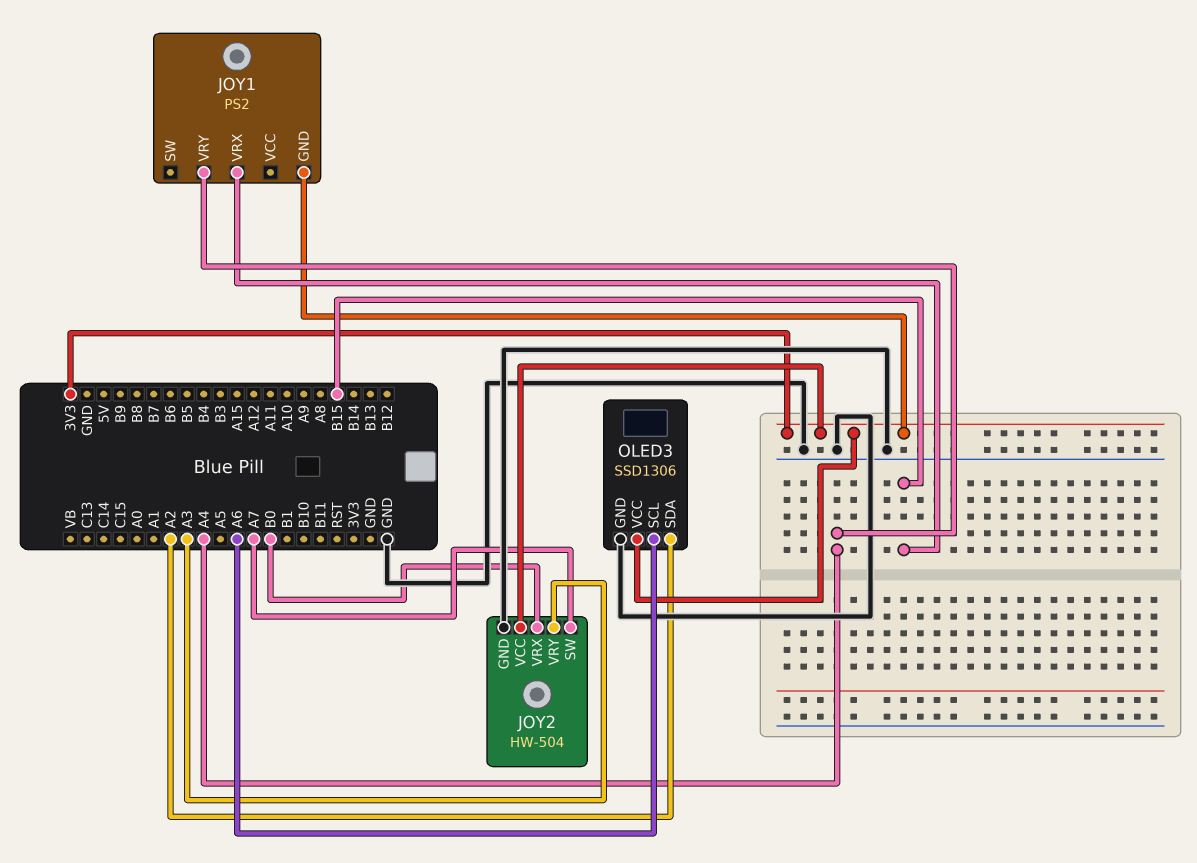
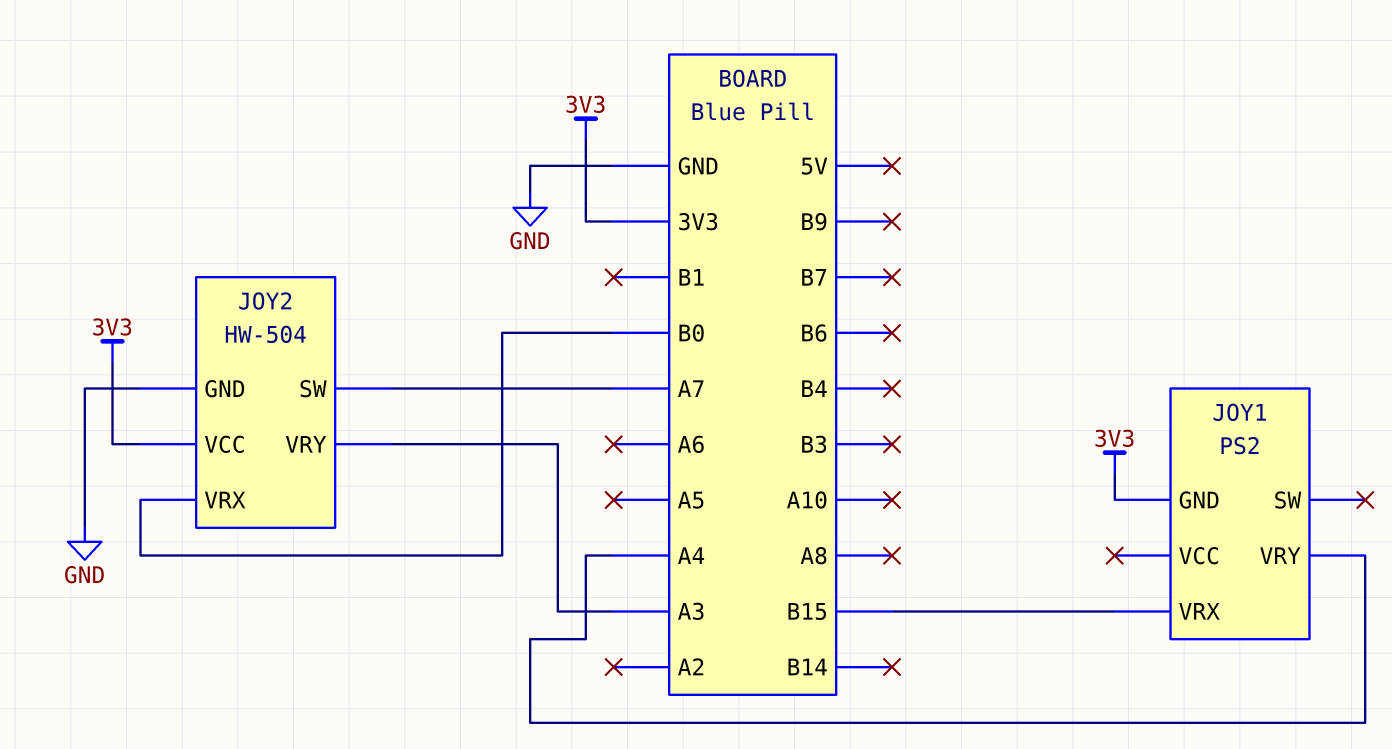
OLED3: SSD1306 -> none
OLED3 pin GND: GND -> none
OLED3 pin SCL: A6 -> none
OLED3 pin SDA: A2 -> none
OLED3 pin VCC: 3V3 -> none

